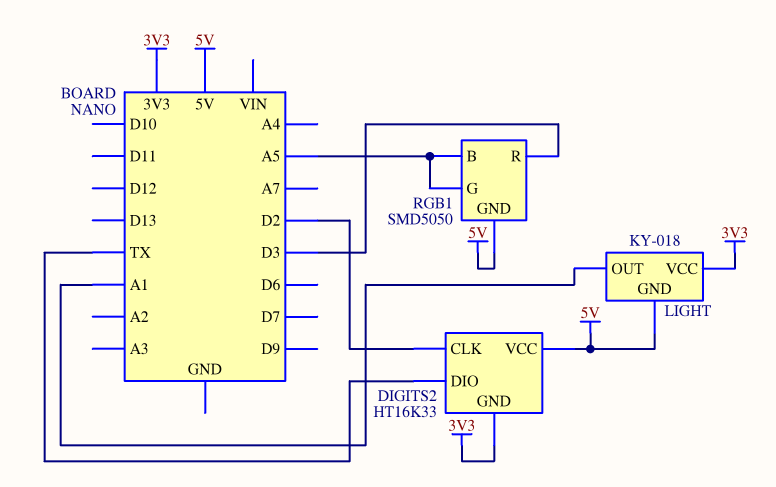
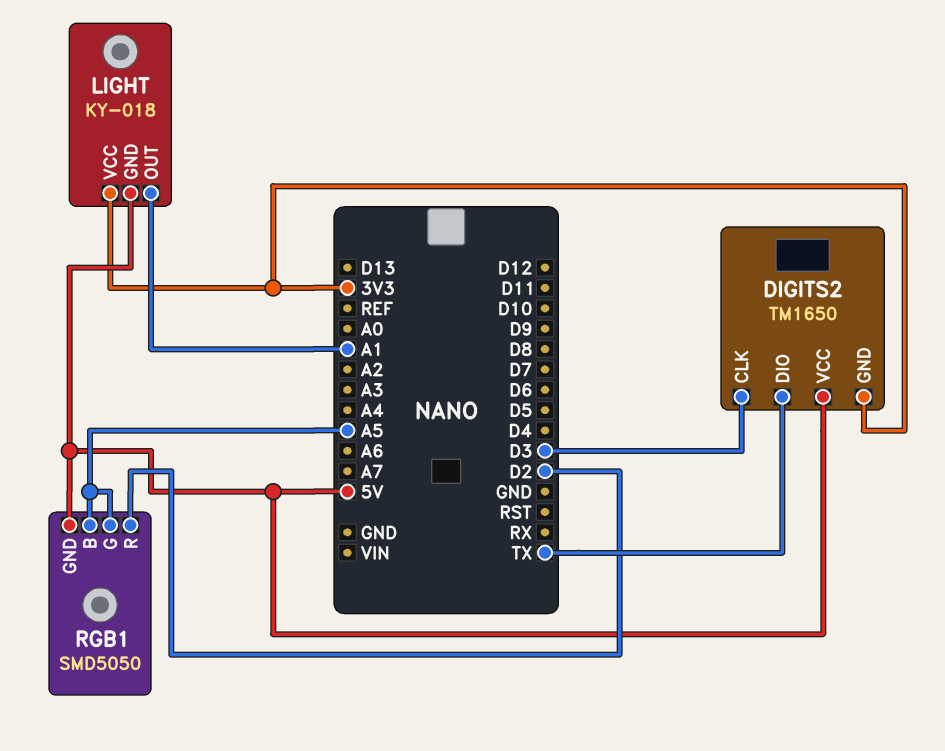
DIGITS2: HT16K33 -> TM1650
DIGITS2 pin CLK: D2 -> D3
RGB1 pin R: D3 -> D2

